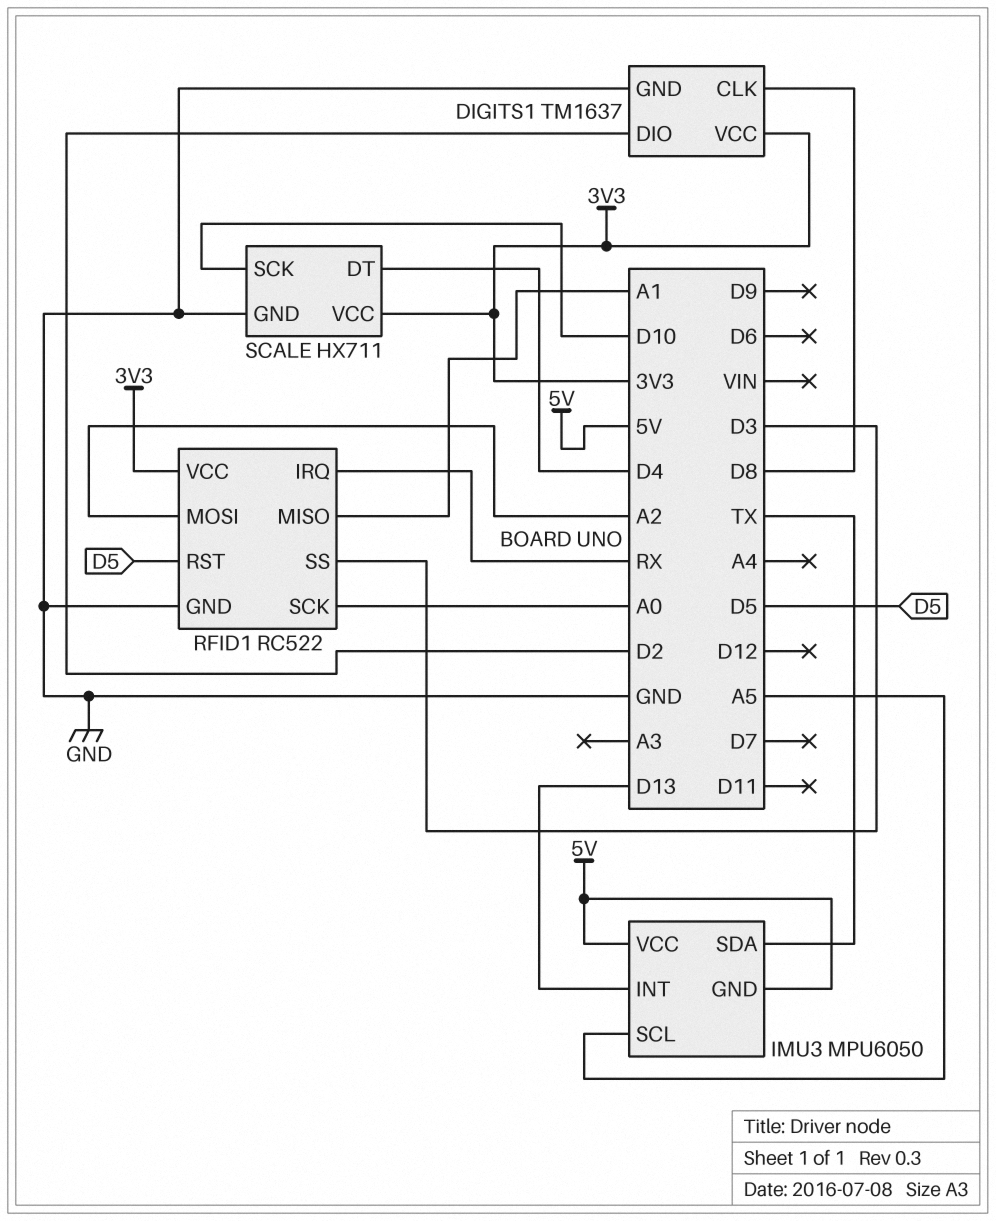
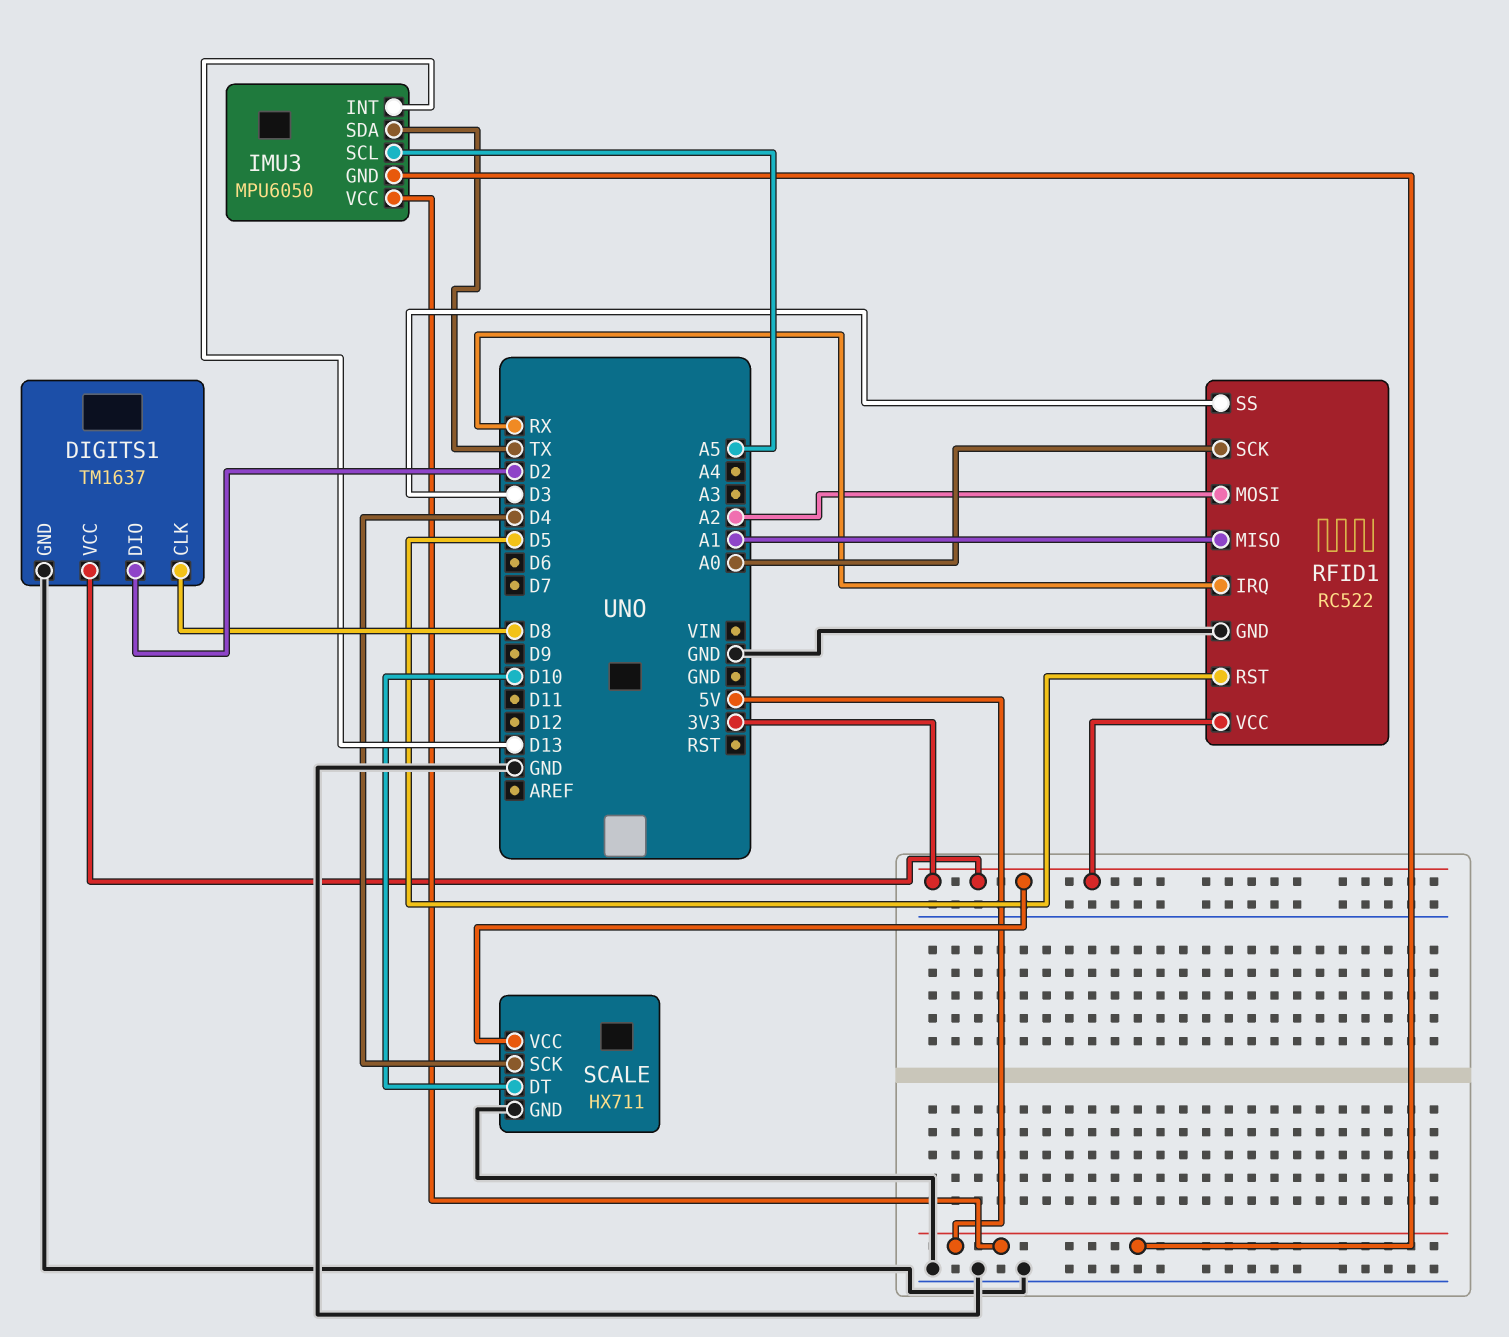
SCALE pin DT: D4 -> D10
SCALE pin SCK: D10 -> D4

